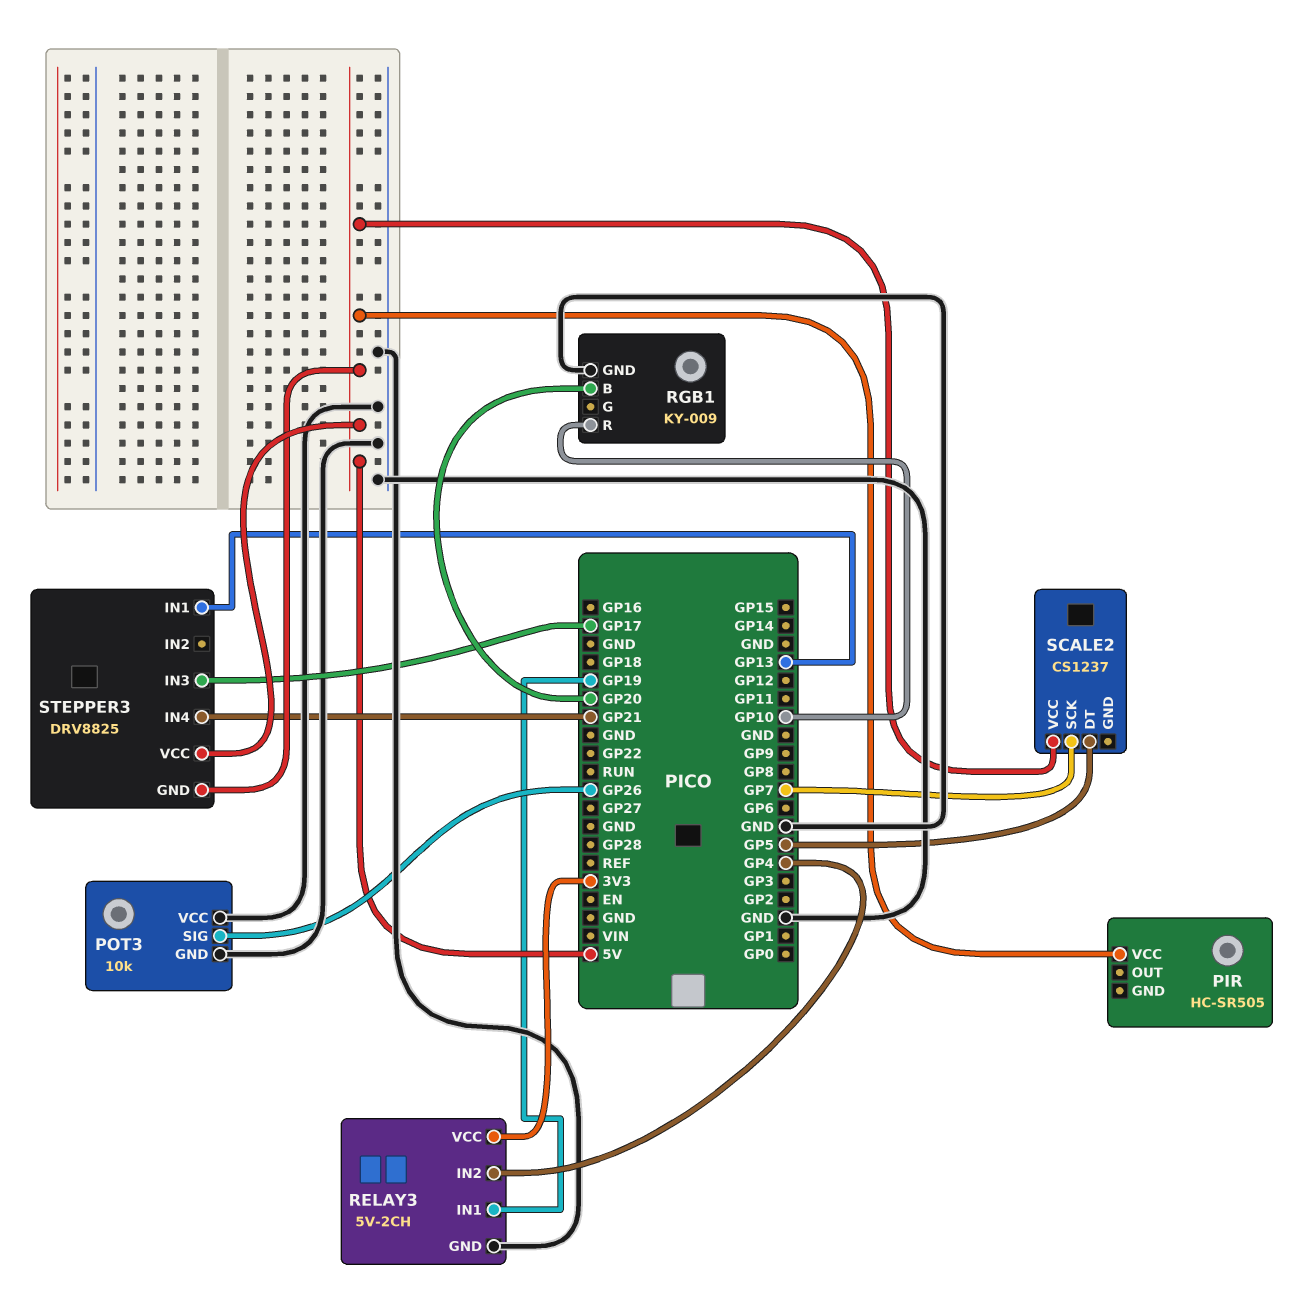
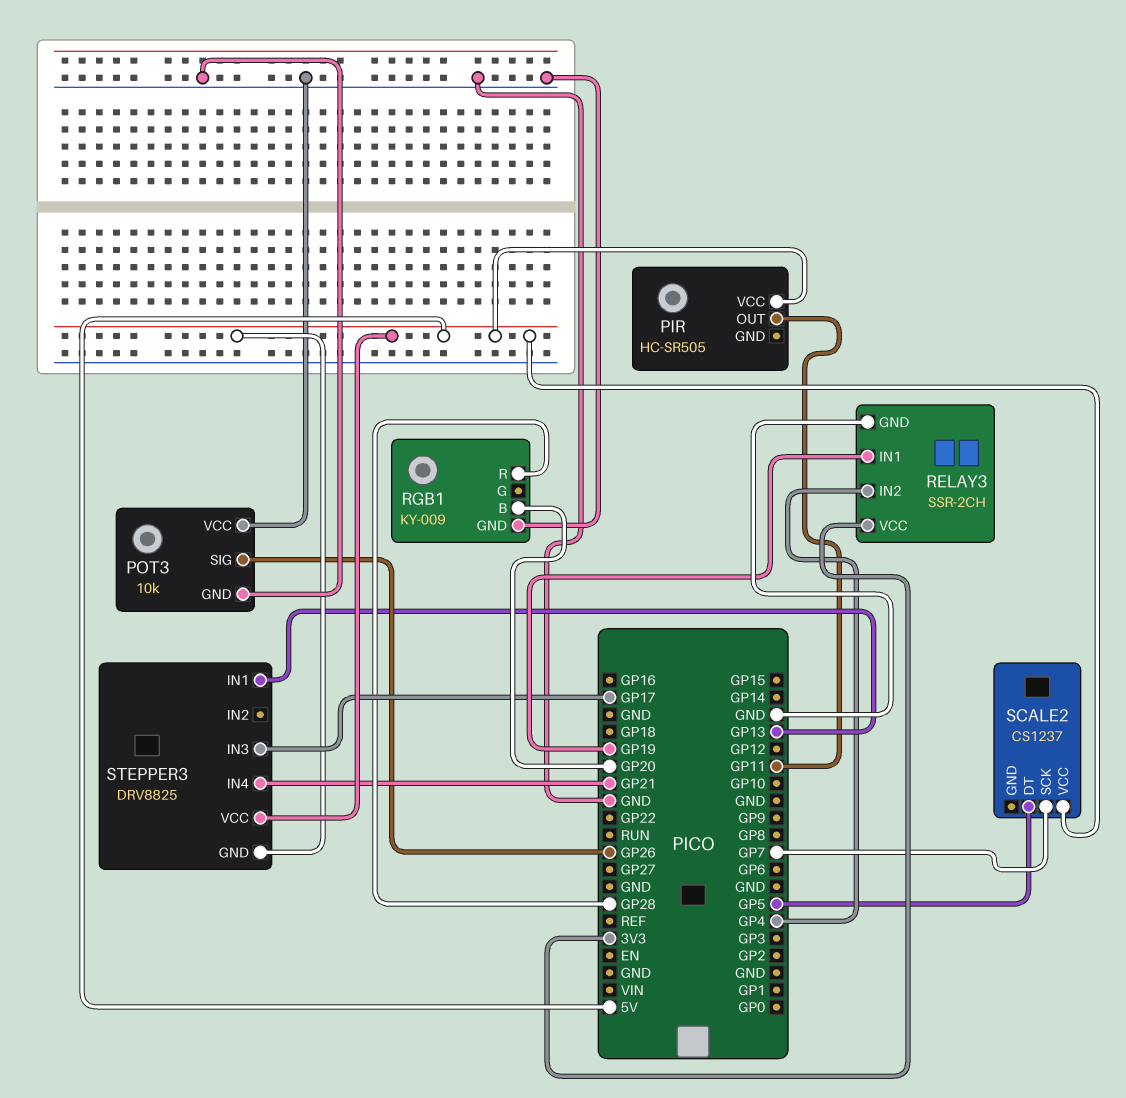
PIR pin OUT: none -> GP11
RELAY3: 5V-2CH -> SSR-2CH
RGB1 pin R: GP10 -> GP28

